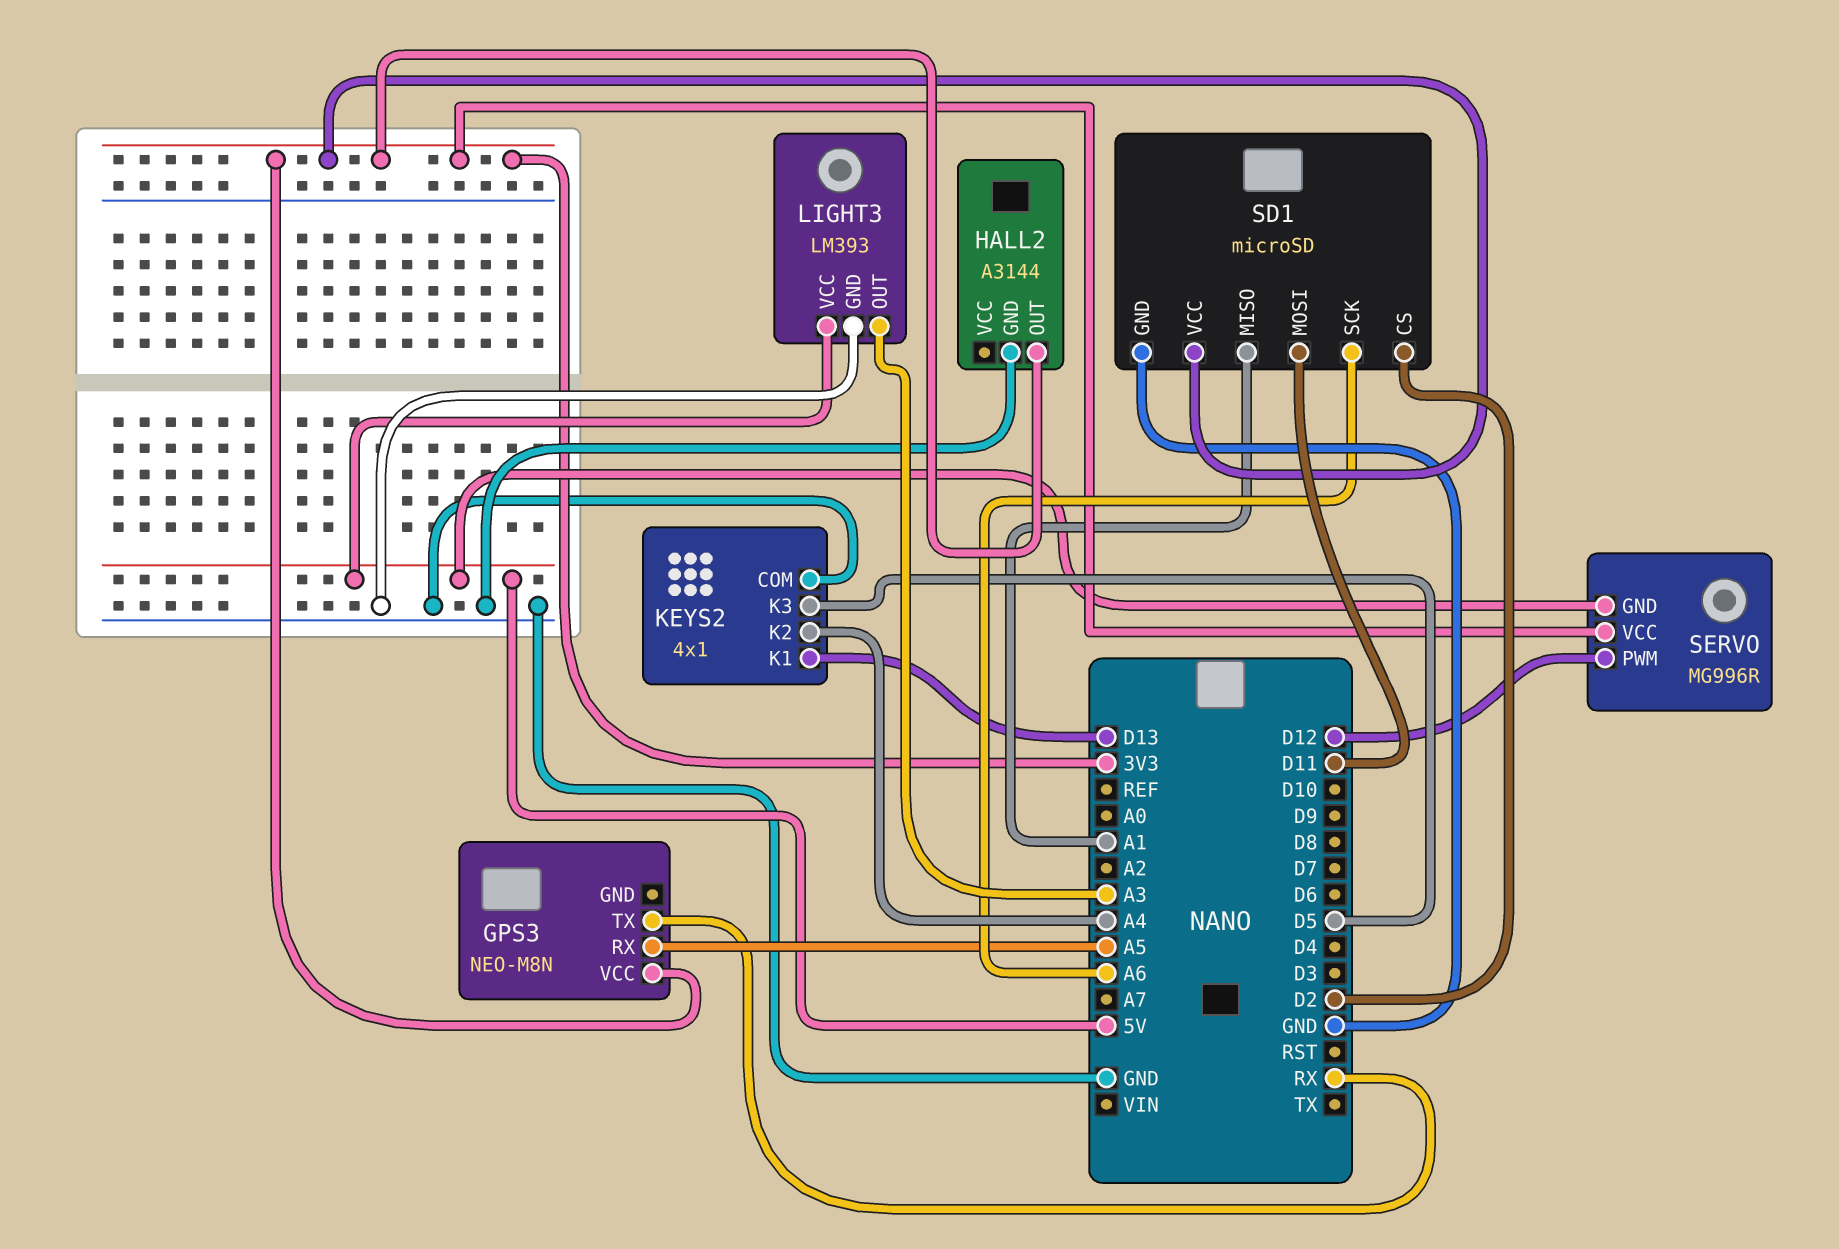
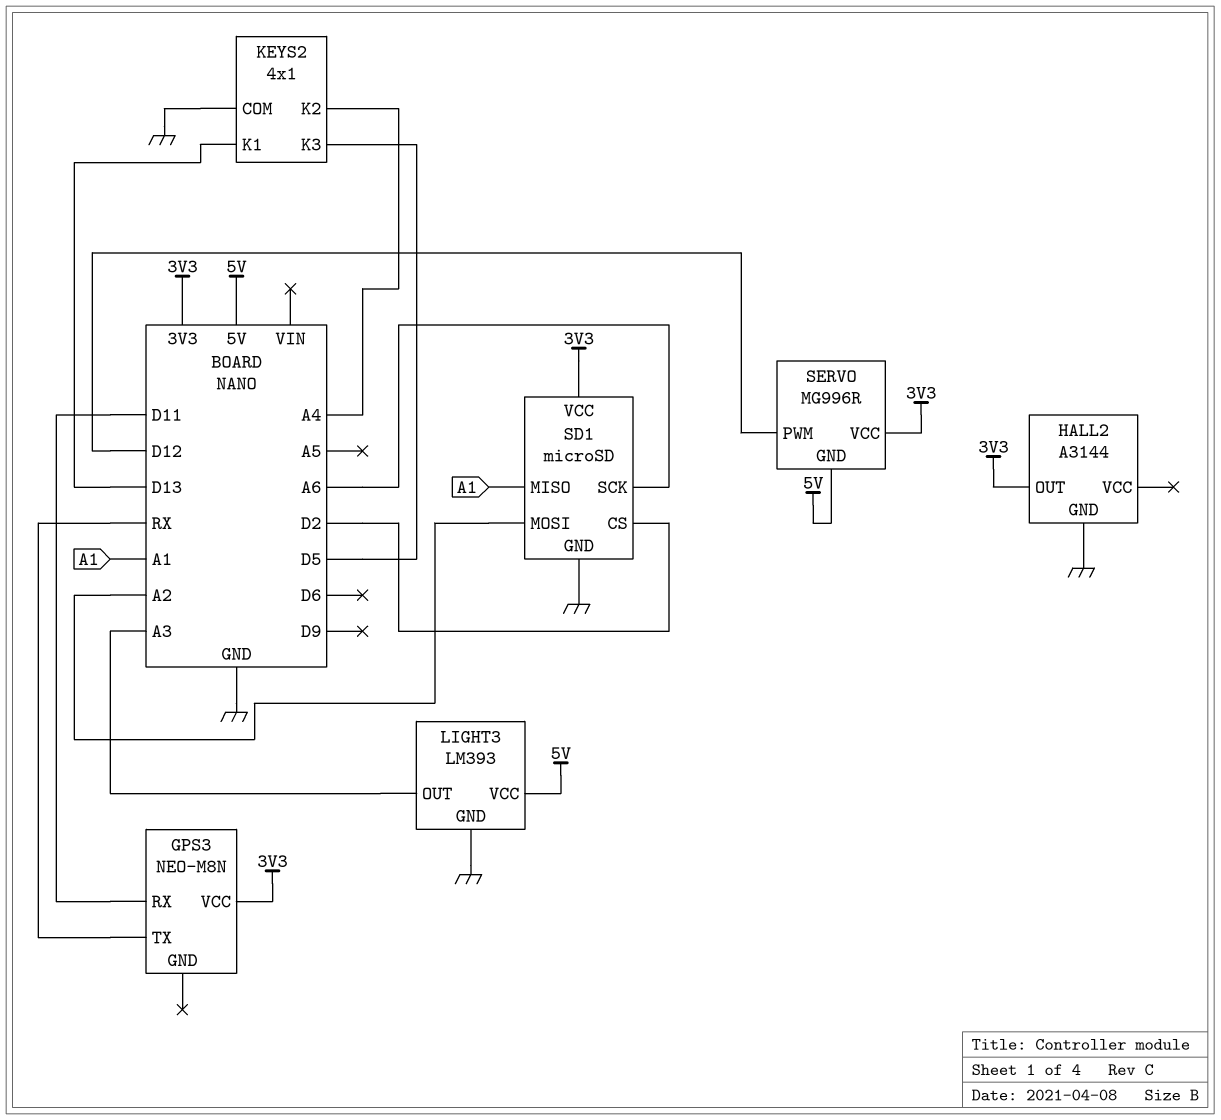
GPS3 pin RX: A5 -> D11
SD1 pin MOSI: D11 -> A2

